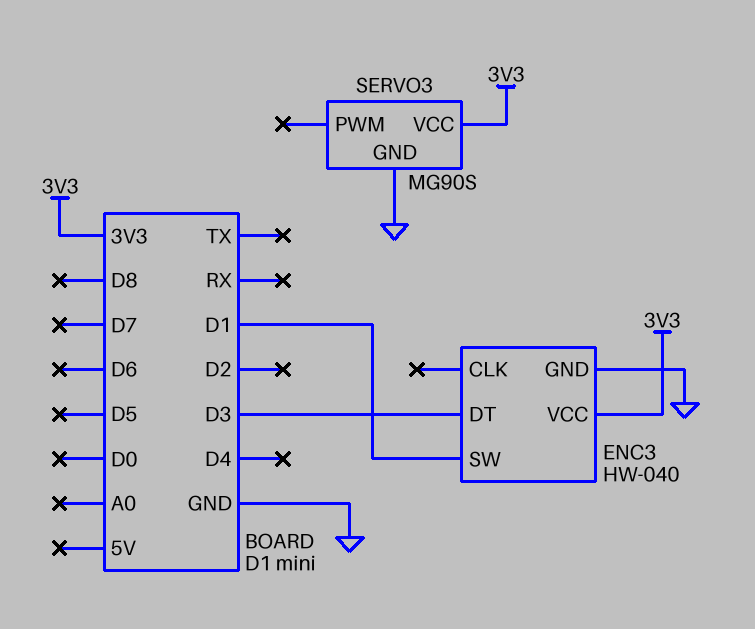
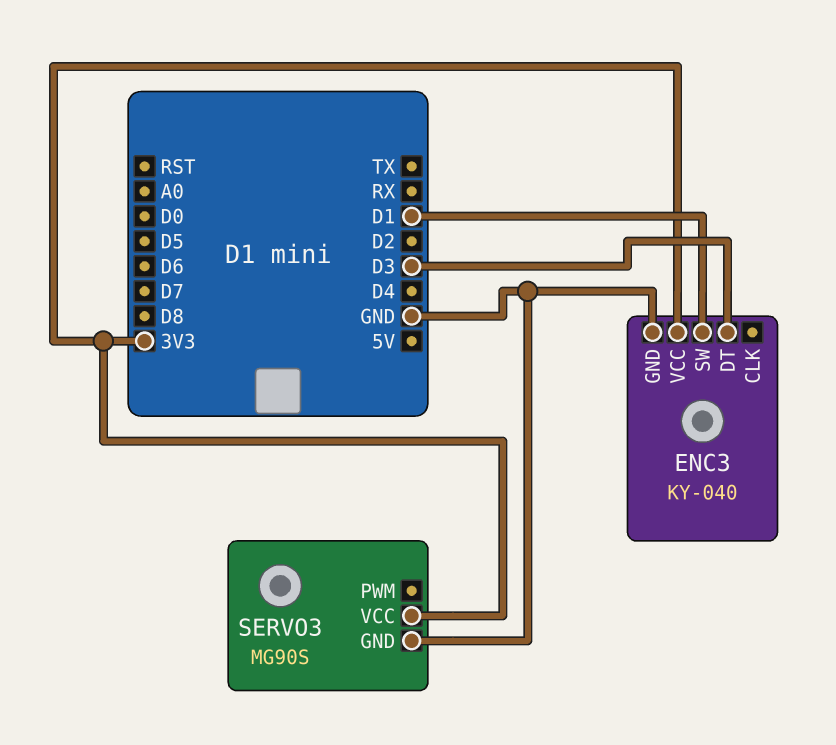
ENC3: HW-040 -> KY-040

